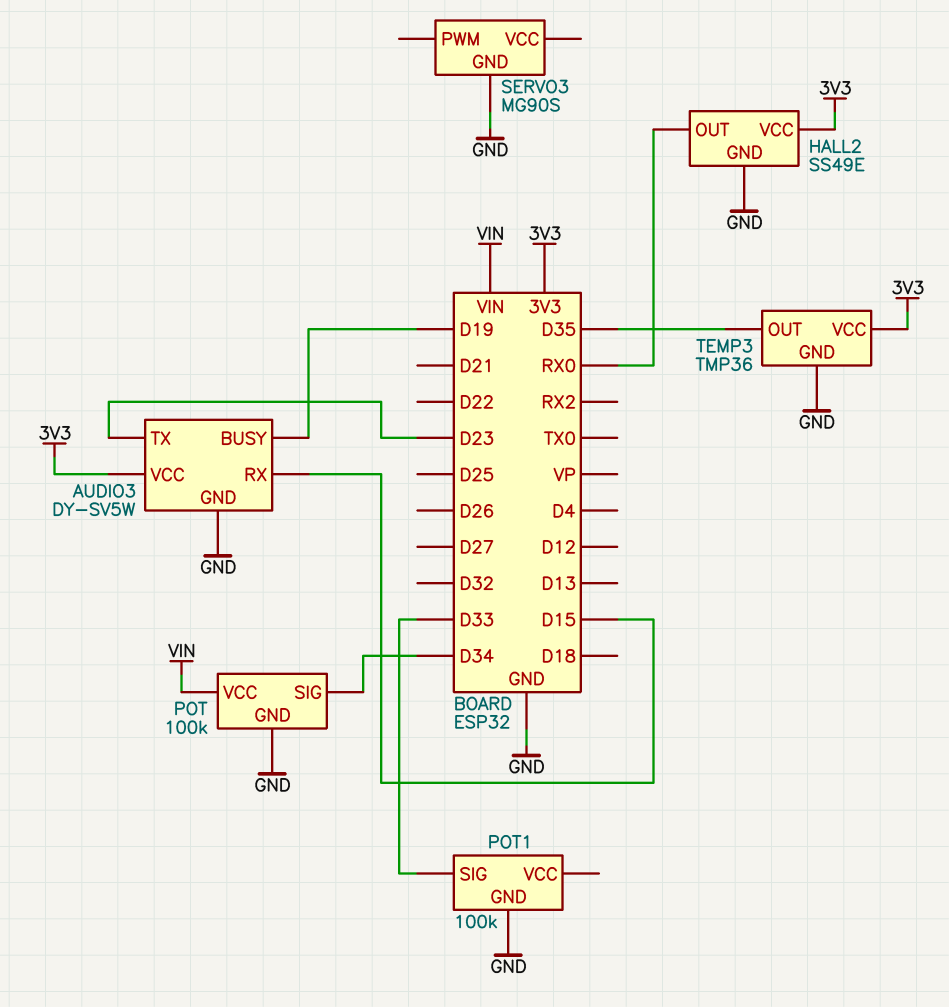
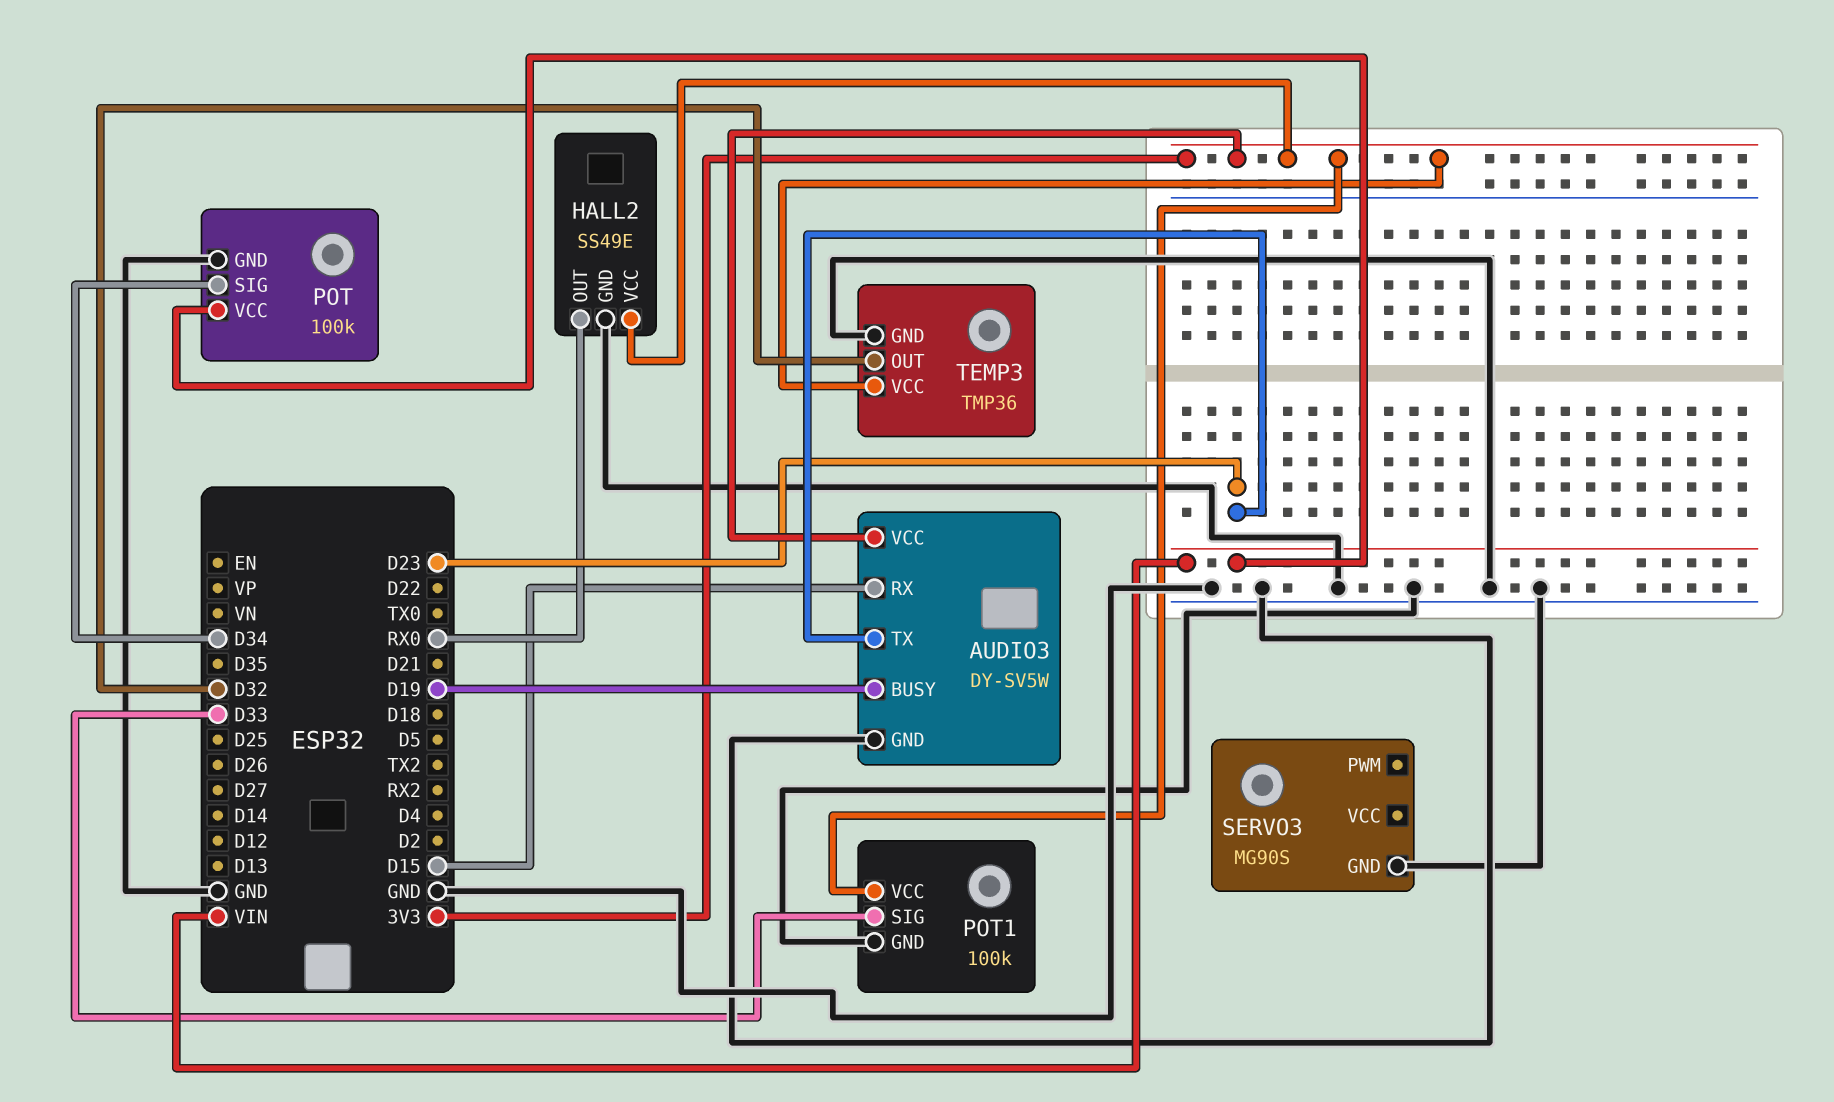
POT1 pin VCC: none -> 3V3
TEMP3 pin OUT: D35 -> D32

